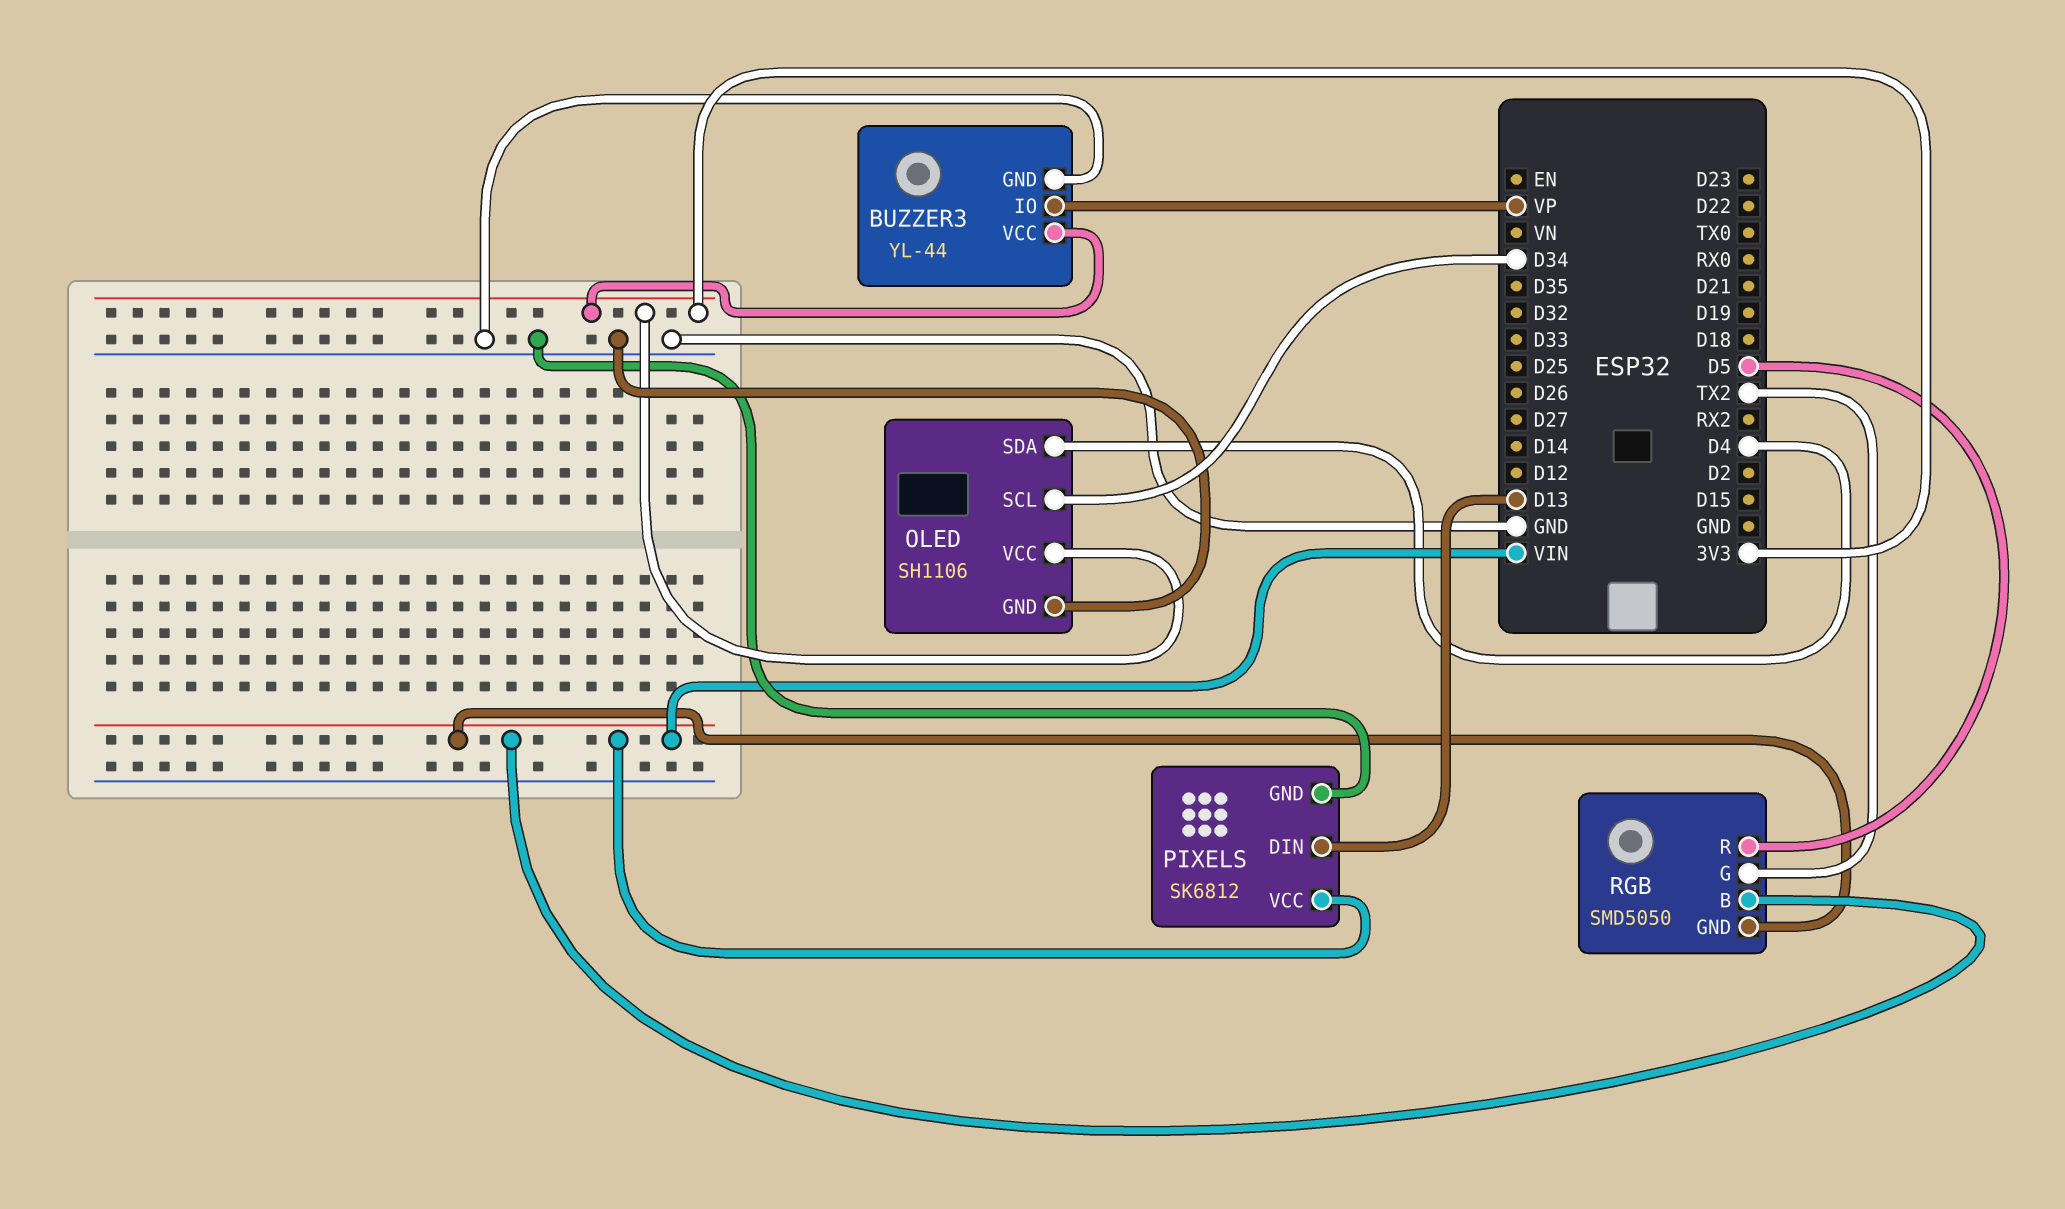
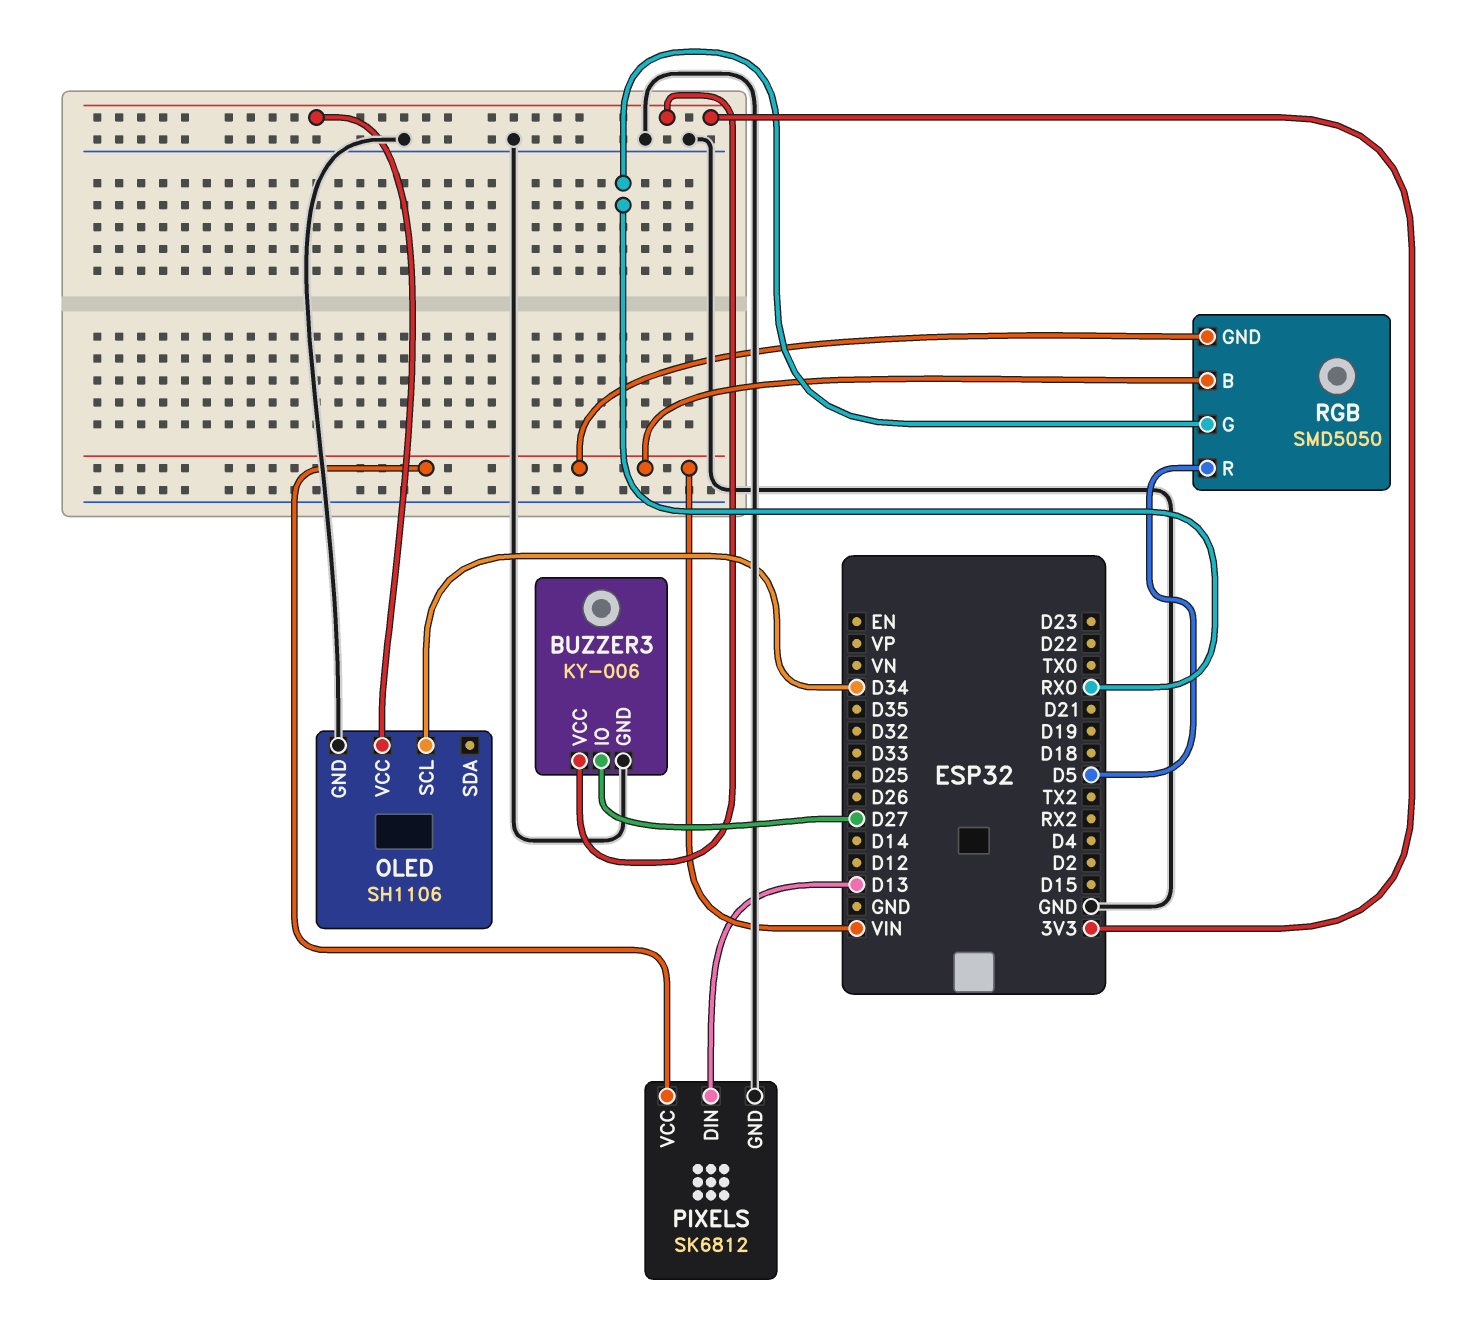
BUZZER3: YL-44 -> KY-006
BUZZER3 pin IO: VP -> D27
OLED pin SDA: D4 -> none
RGB pin G: TX2 -> RX0

